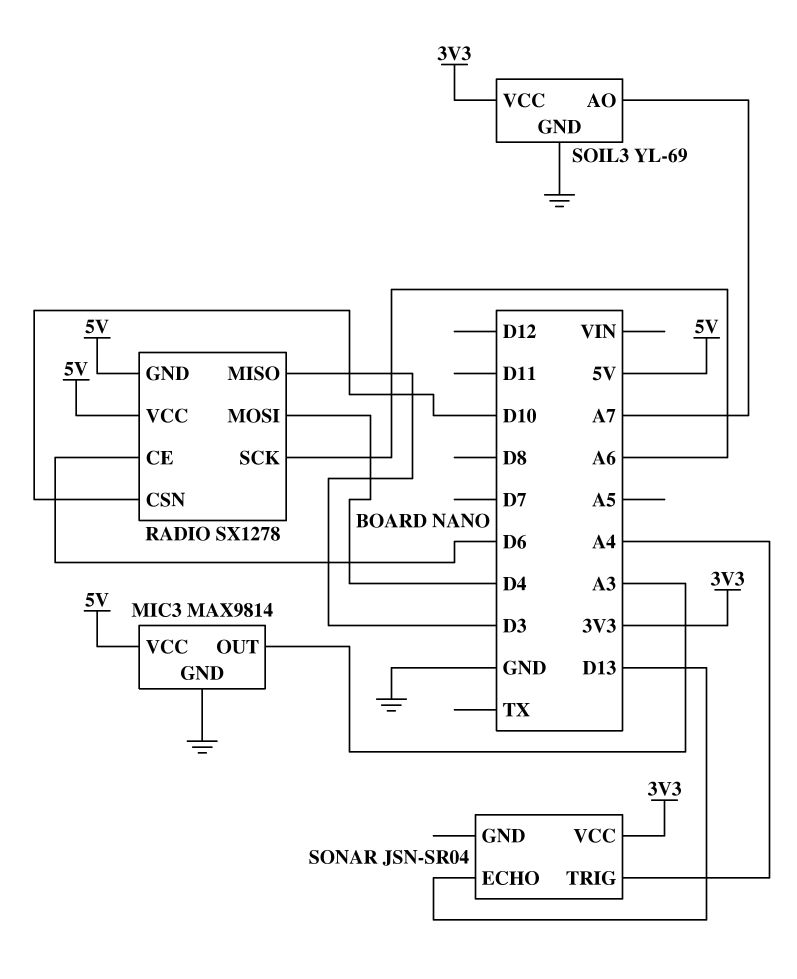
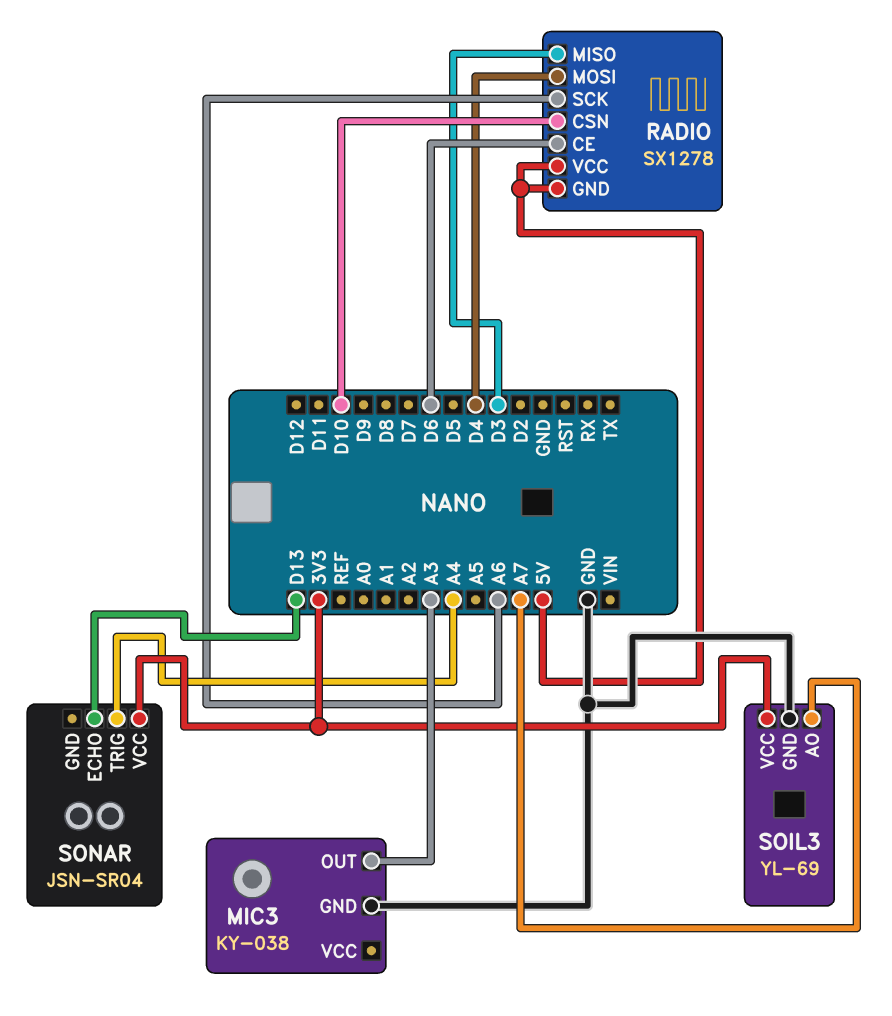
MIC3: MAX9814 -> KY-038
MIC3 pin VCC: 5V -> none

